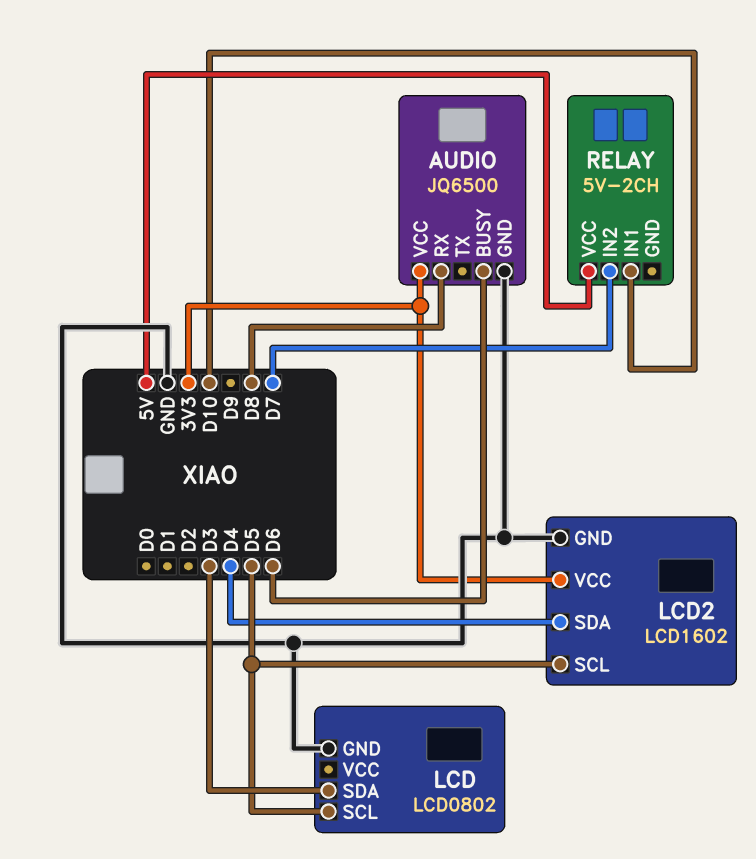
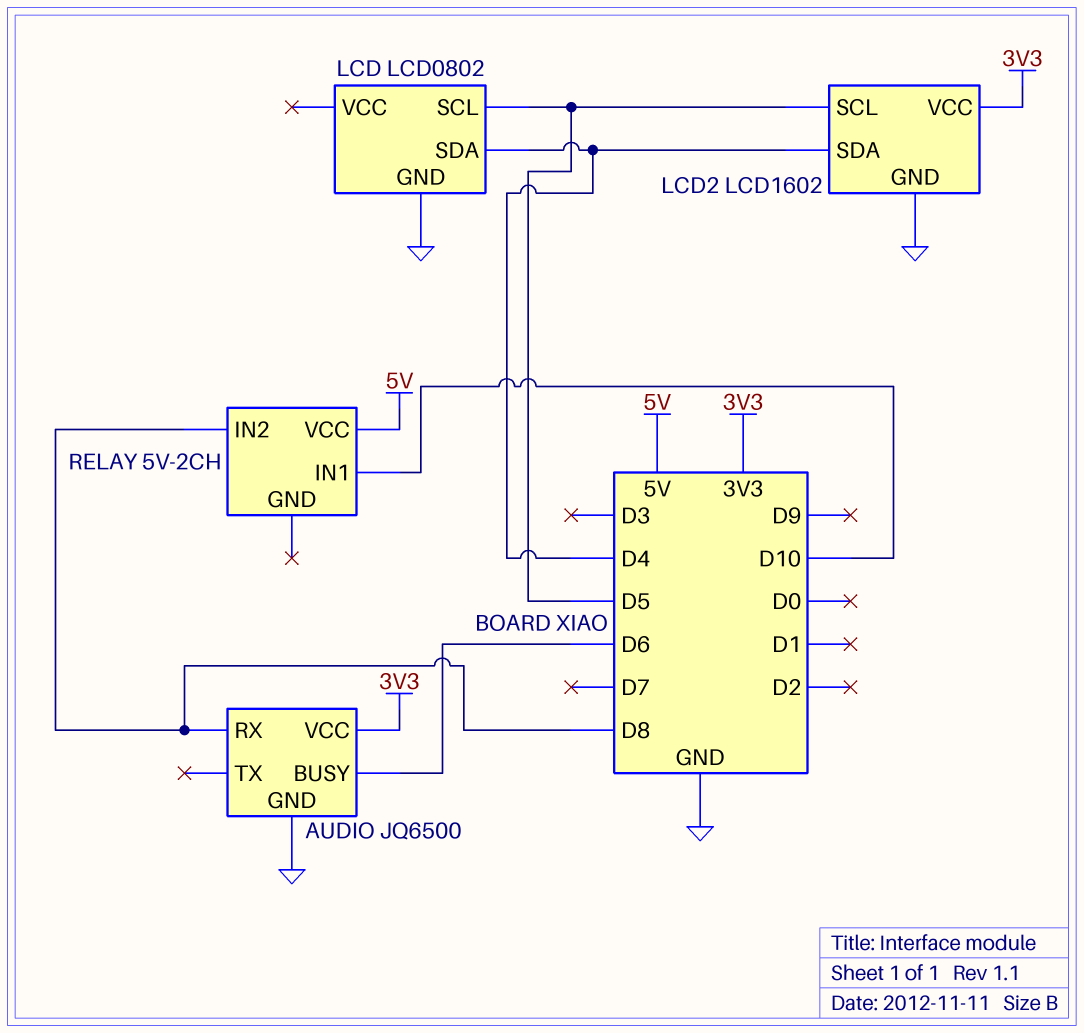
LCD pin SDA: D3 -> D4
RELAY pin IN2: D7 -> D8

